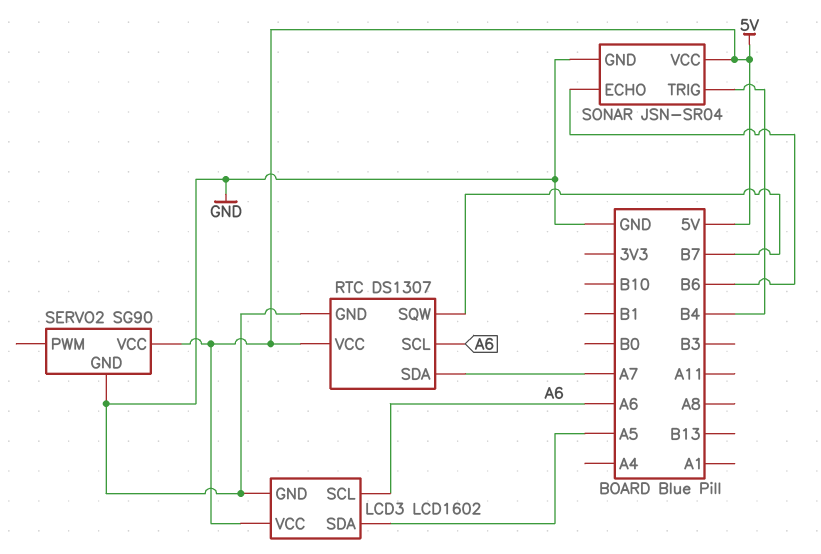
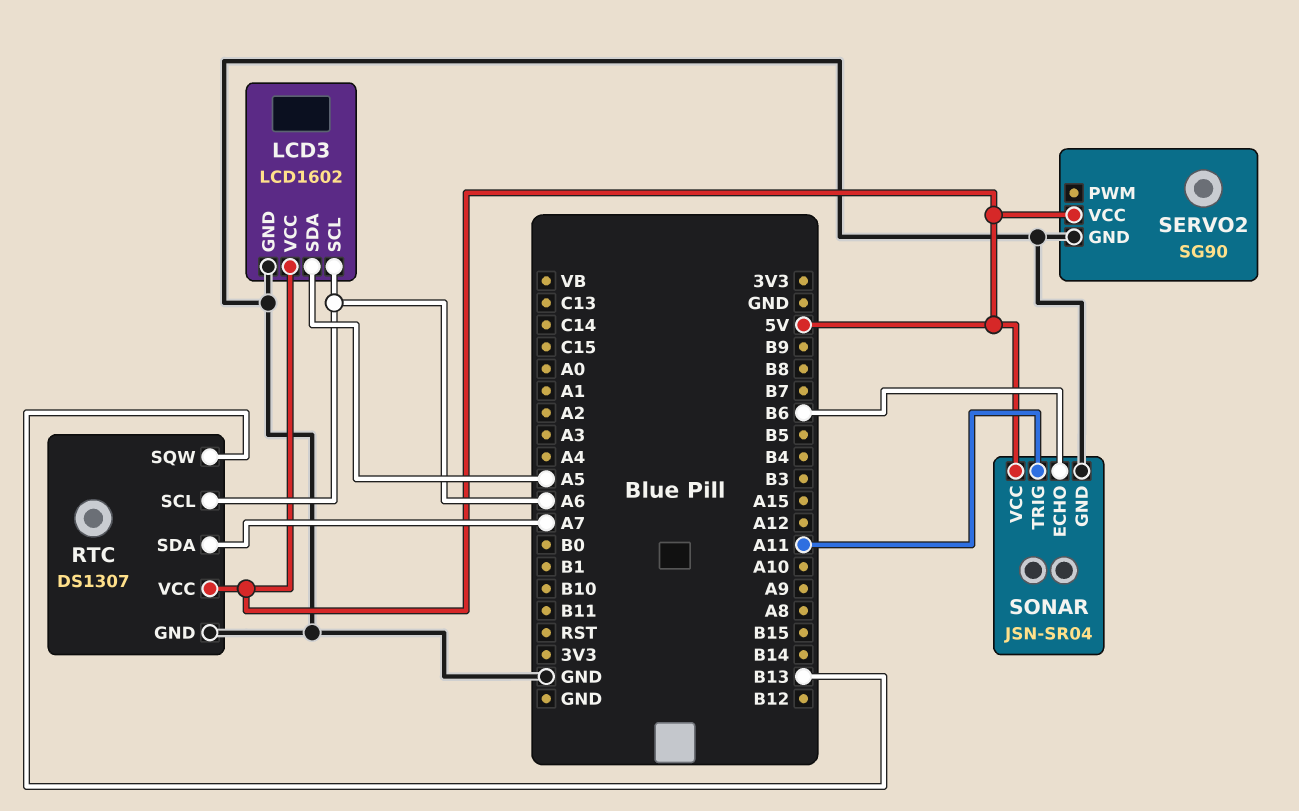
RTC pin SQW: B7 -> B13
SONAR pin TRIG: B4 -> A11

